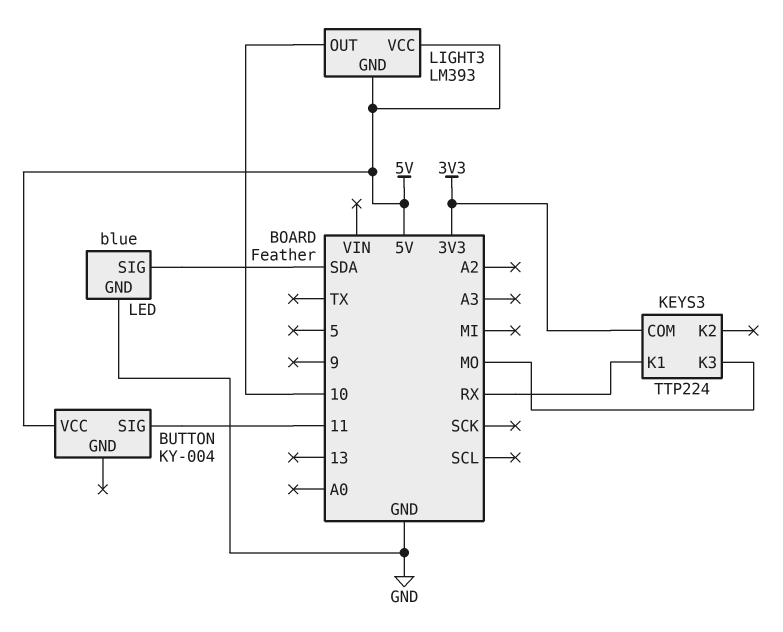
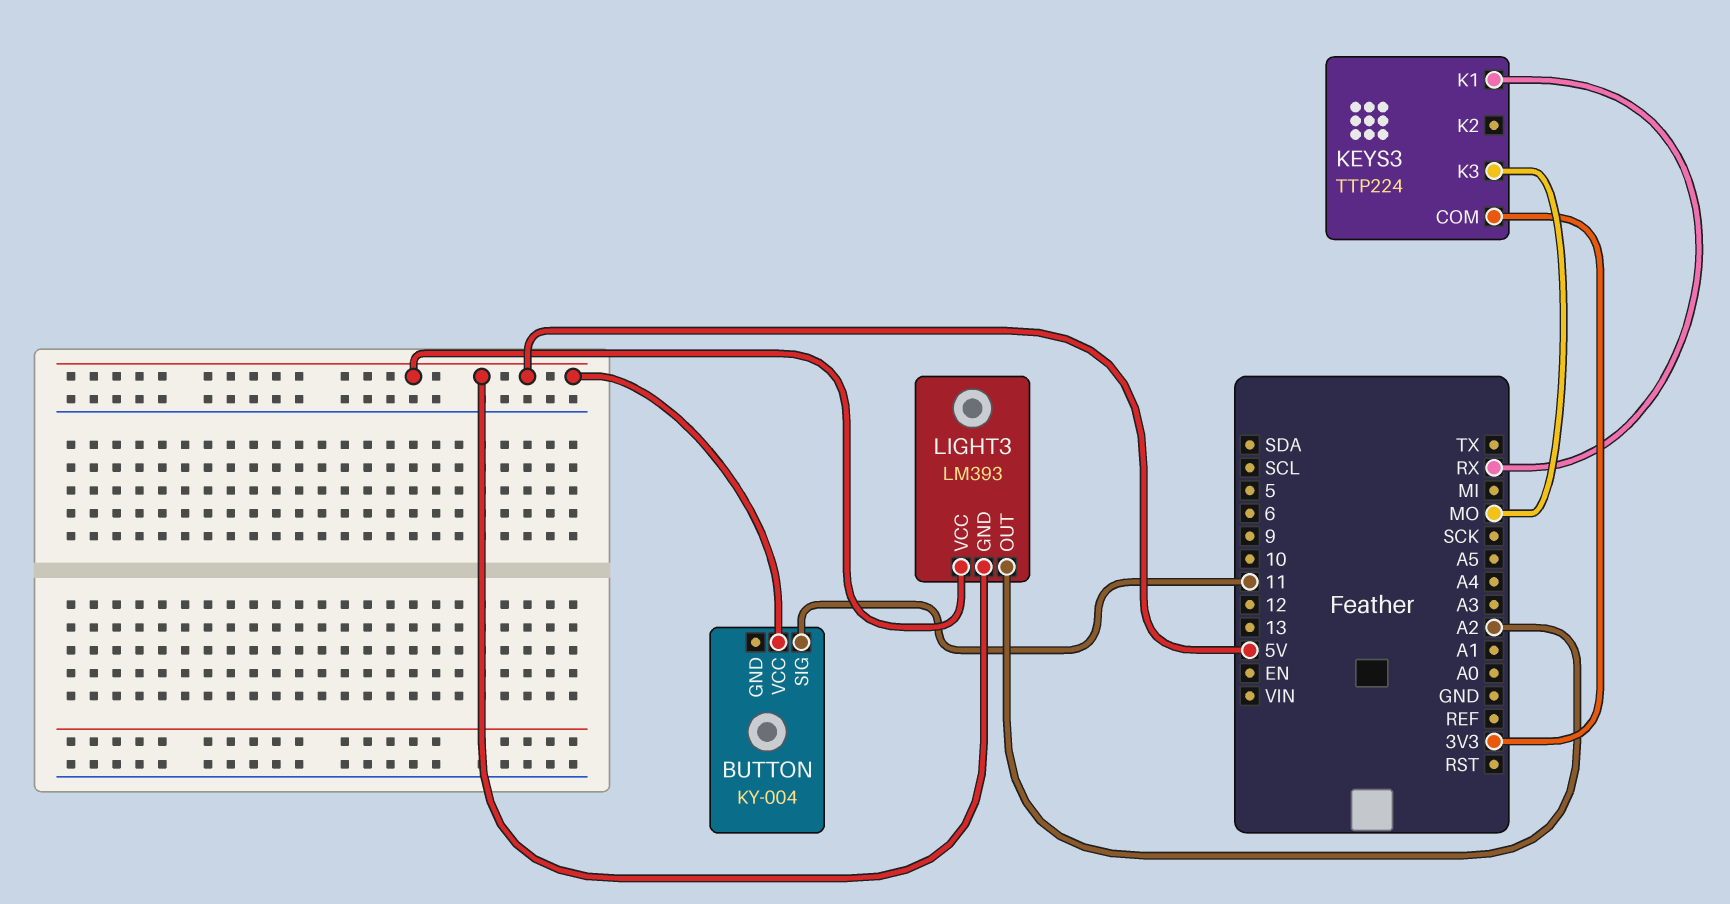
LED: blue -> none
LED pin GND: GND -> none
LED pin SIG: SDA -> none
LIGHT3 pin OUT: 10 -> A2

